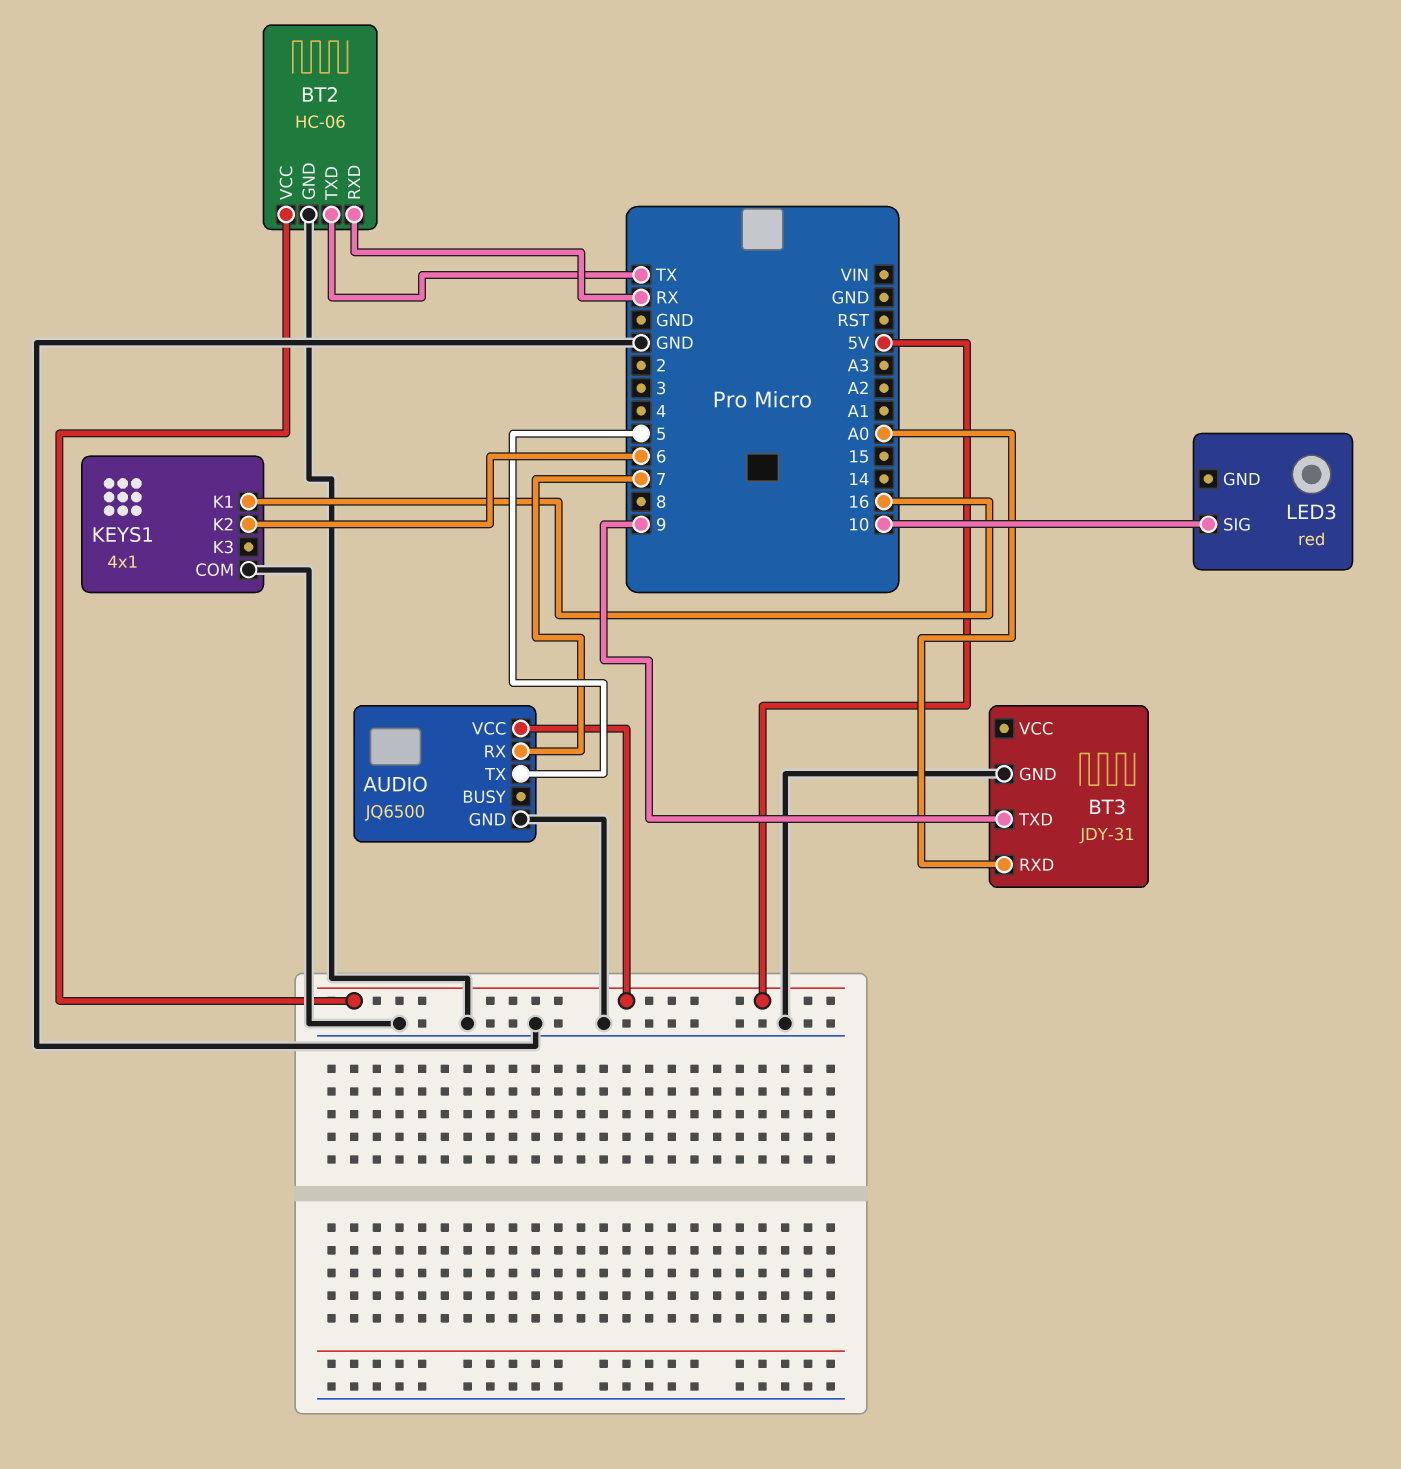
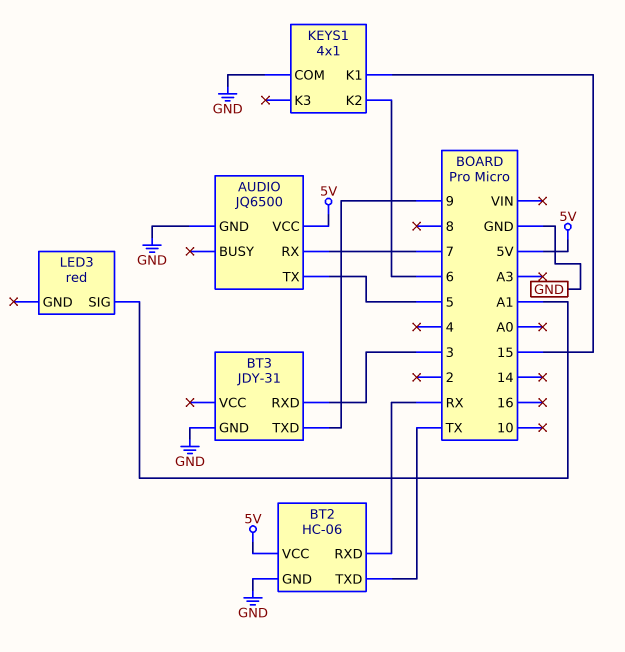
BT3 pin RXD: A0 -> 3
KEYS1 pin K1: 16 -> 15
LED3 pin SIG: 10 -> A1

